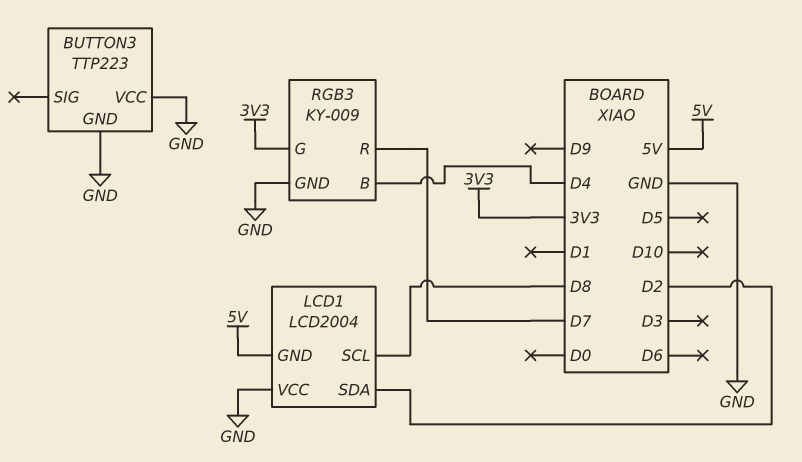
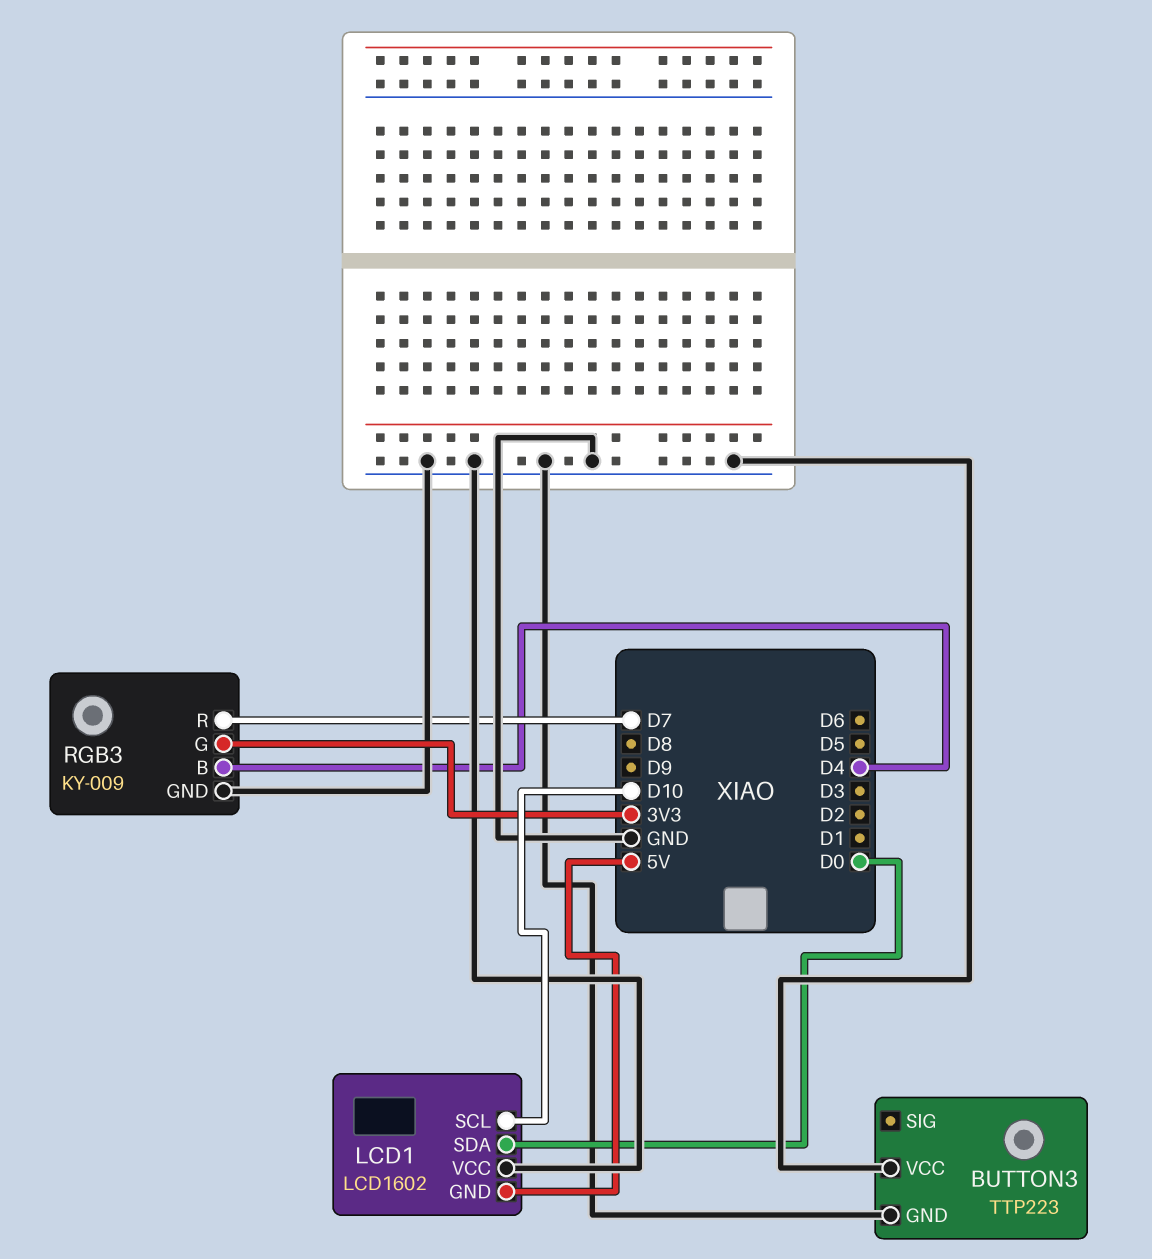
LCD1: LCD2004 -> LCD1602
LCD1 pin SCL: D8 -> D10
LCD1 pin SDA: D2 -> D0

